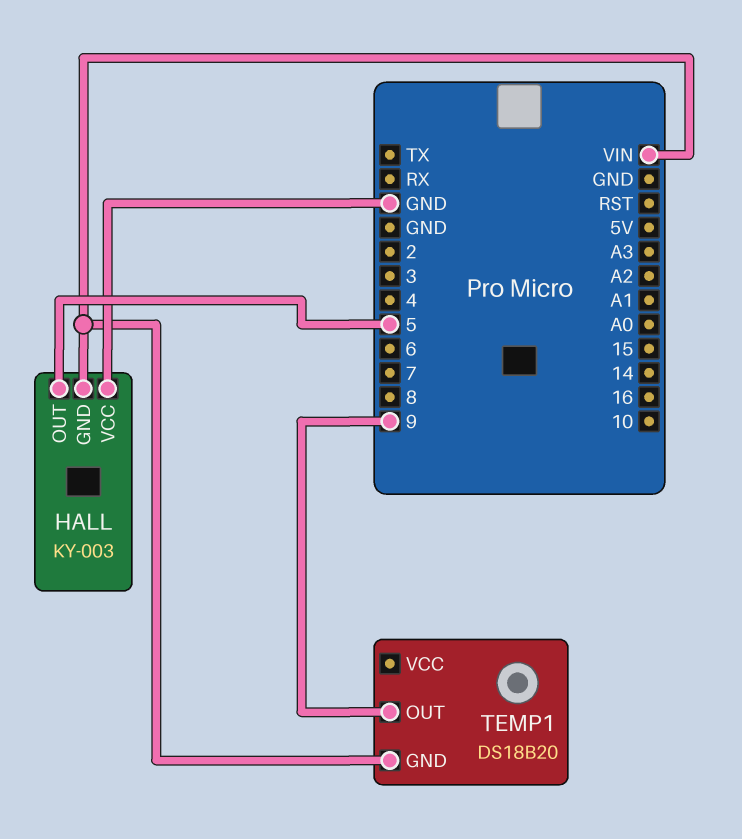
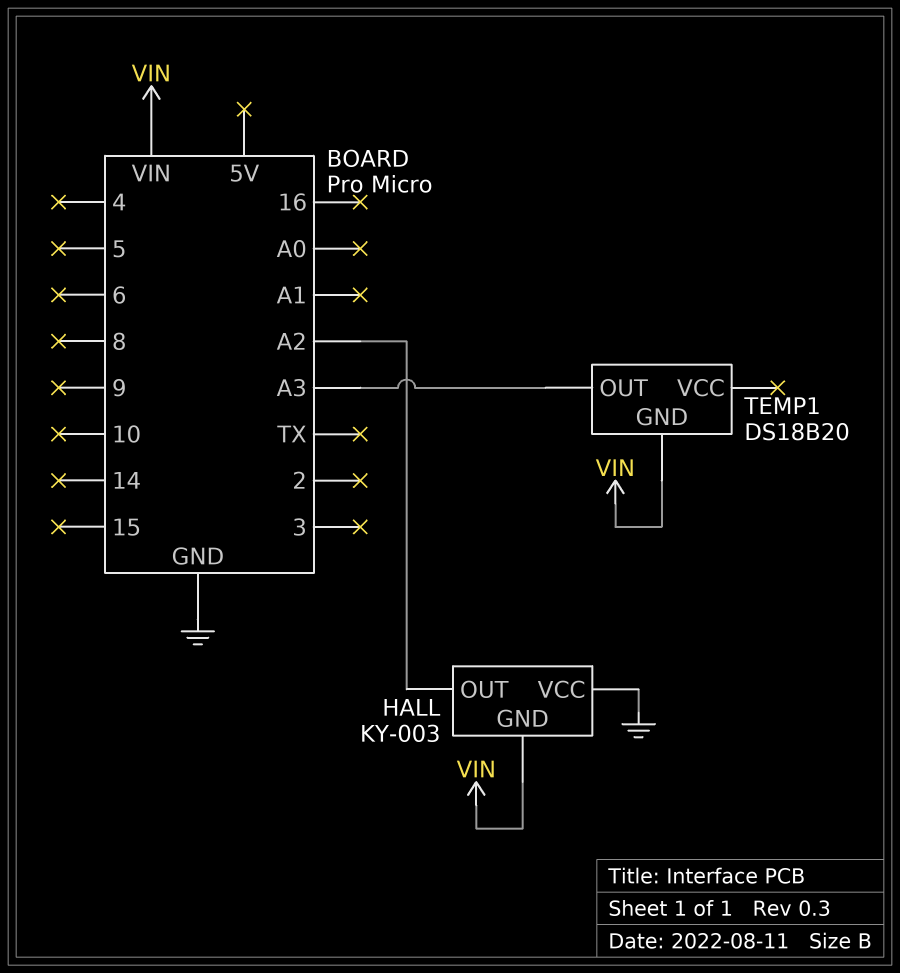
HALL pin OUT: 5 -> A2
TEMP1 pin OUT: 9 -> A3

